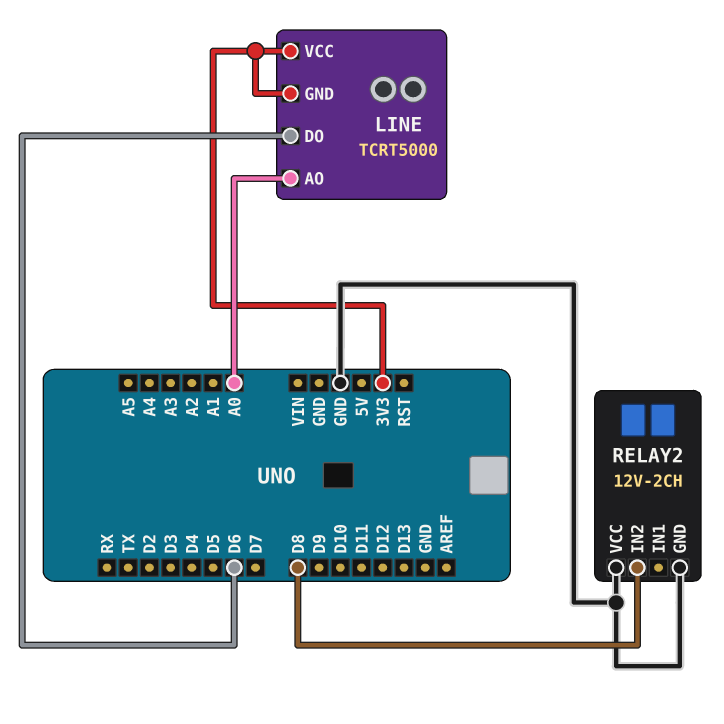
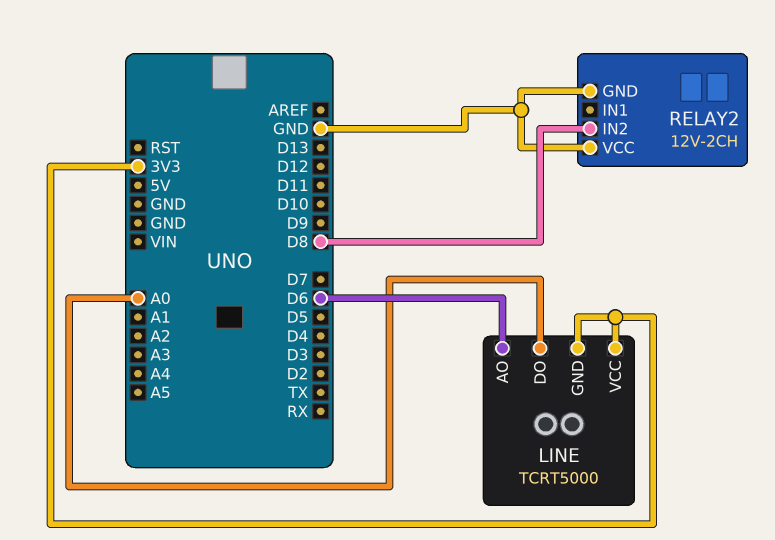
LINE pin AO: A0 -> D6
LINE pin DO: D6 -> A0

